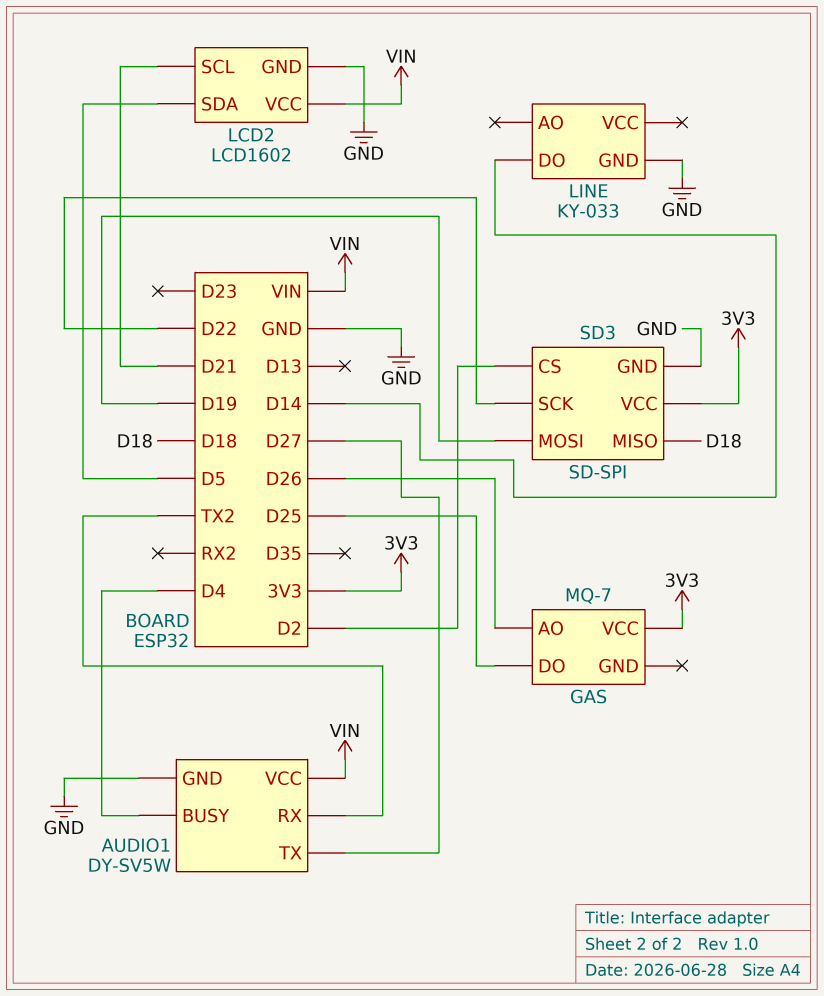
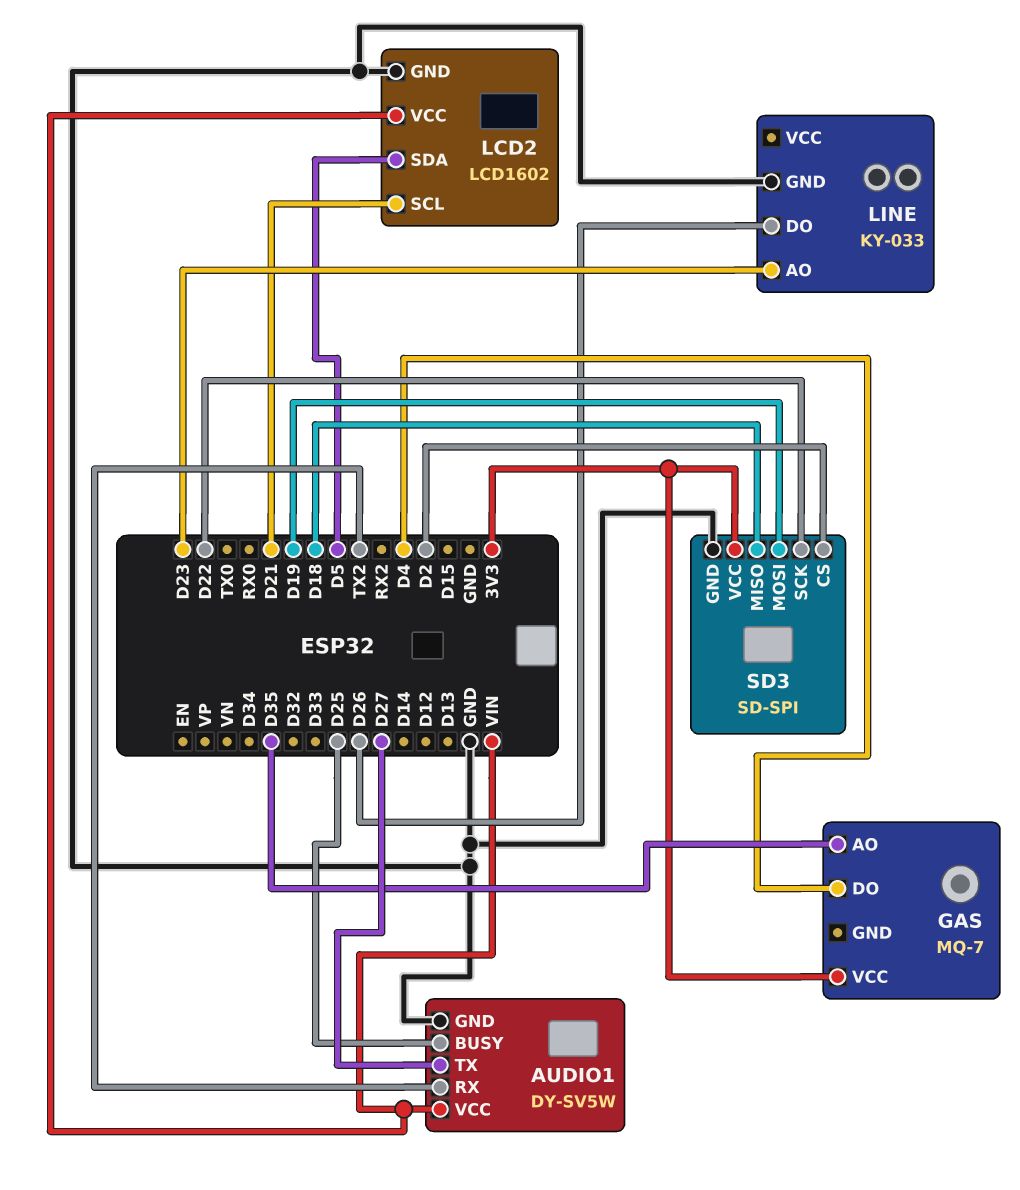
AUDIO1 pin BUSY: D4 -> D25
GAS pin AO: D26 -> D35
GAS pin DO: D25 -> D4
LINE pin AO: none -> D23
LINE pin DO: D14 -> D26

